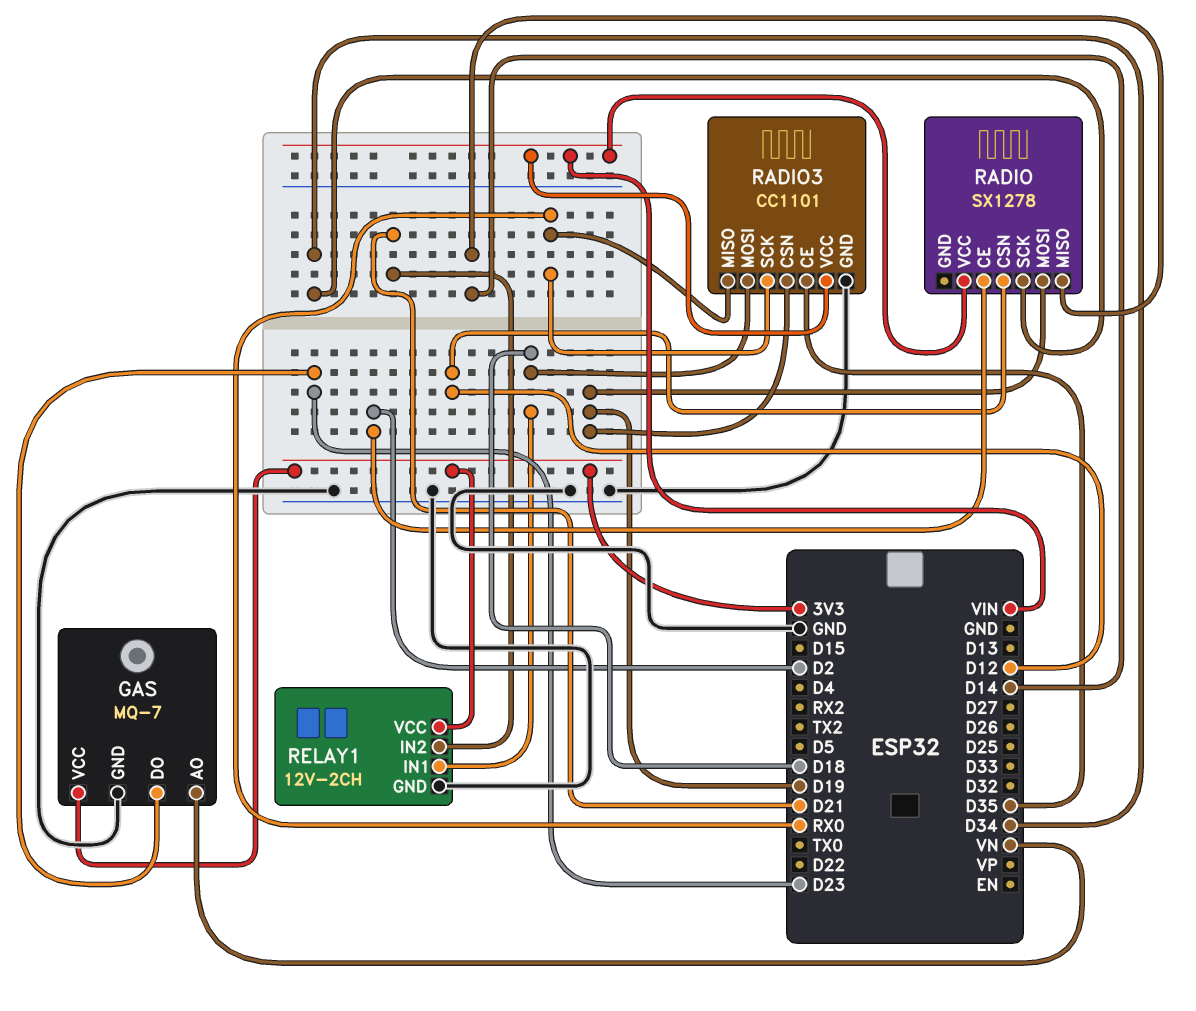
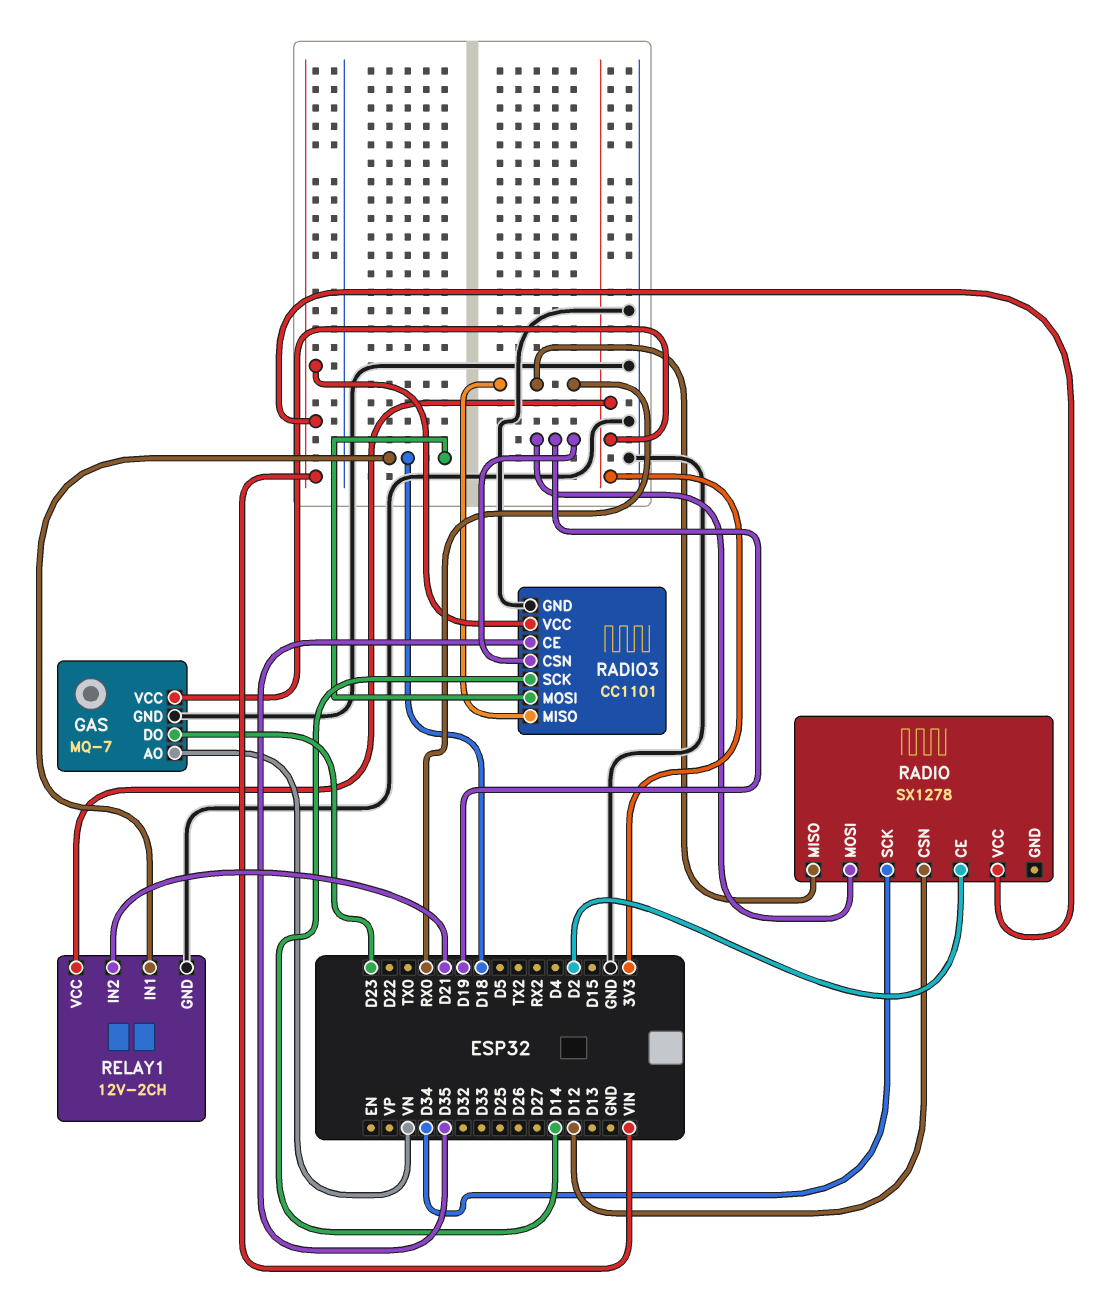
RADIO pin MISO: D14 -> RX0
RADIO3 pin SCK: RX0 -> D14

